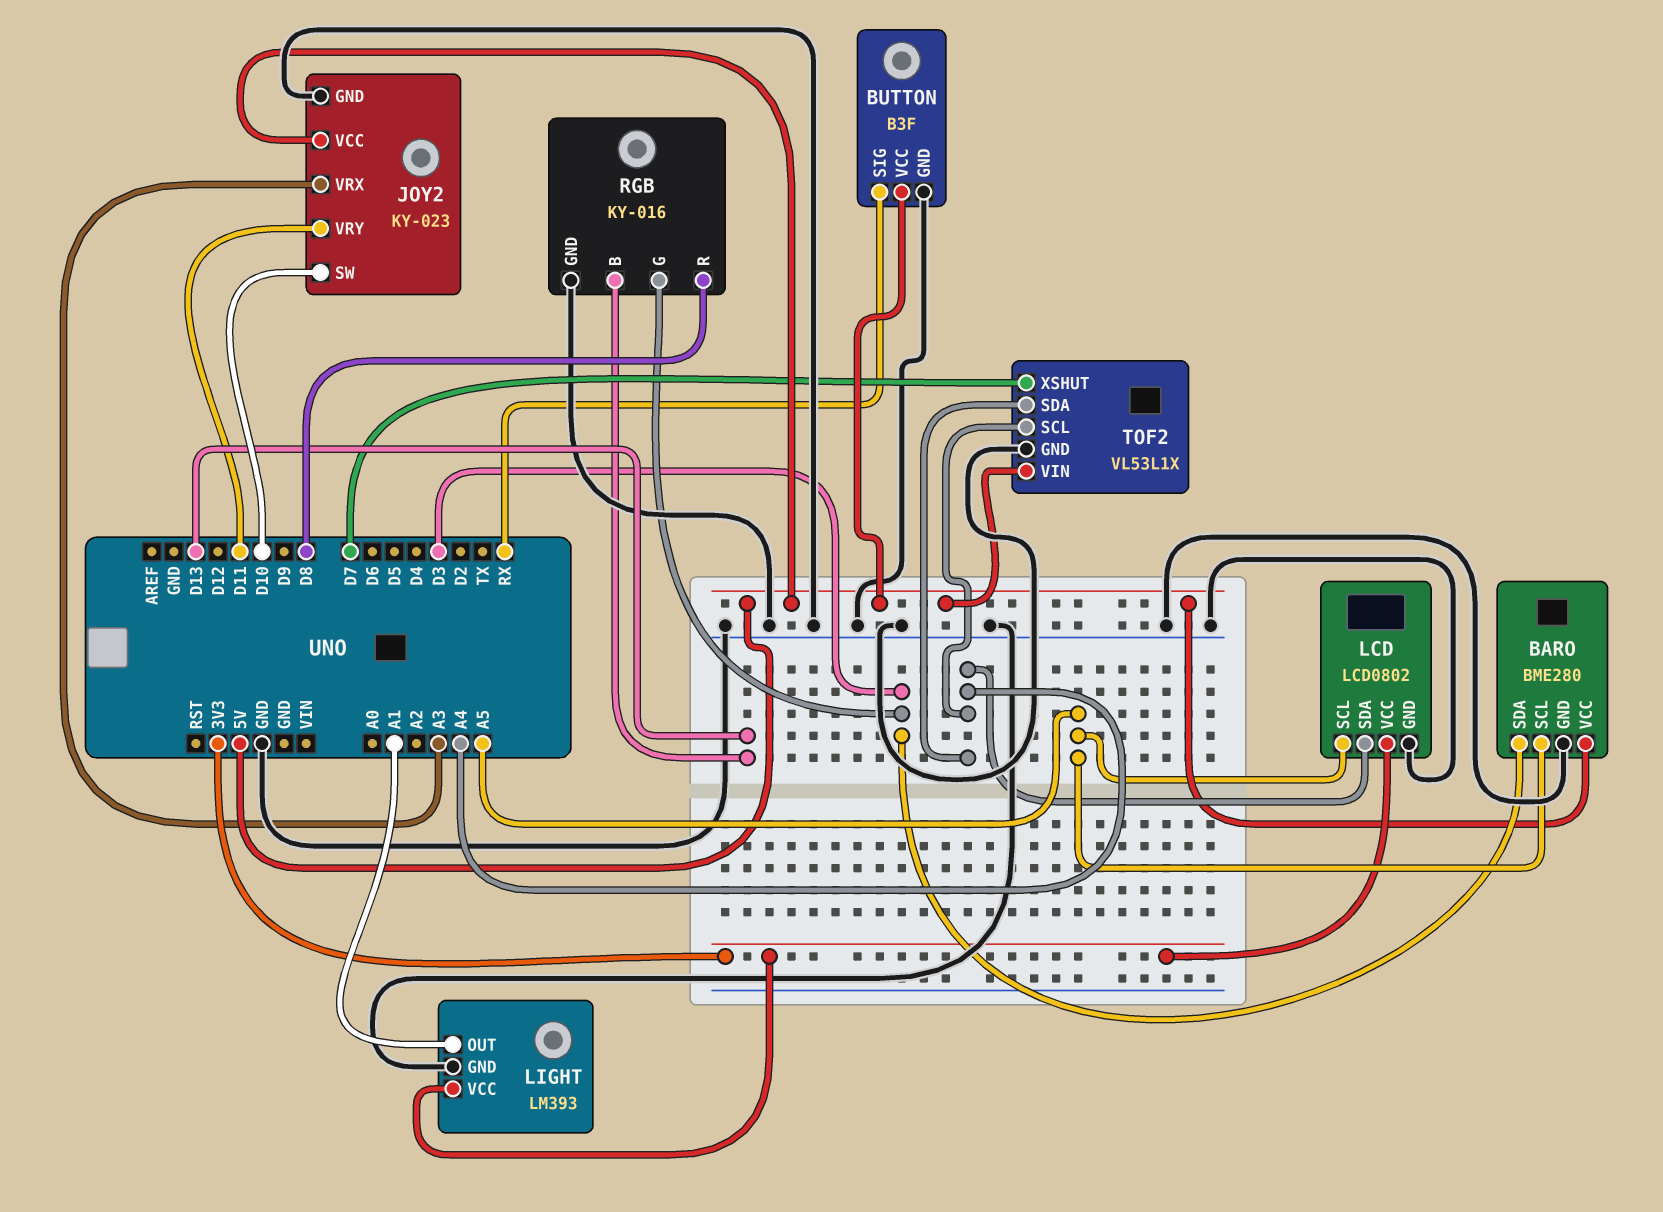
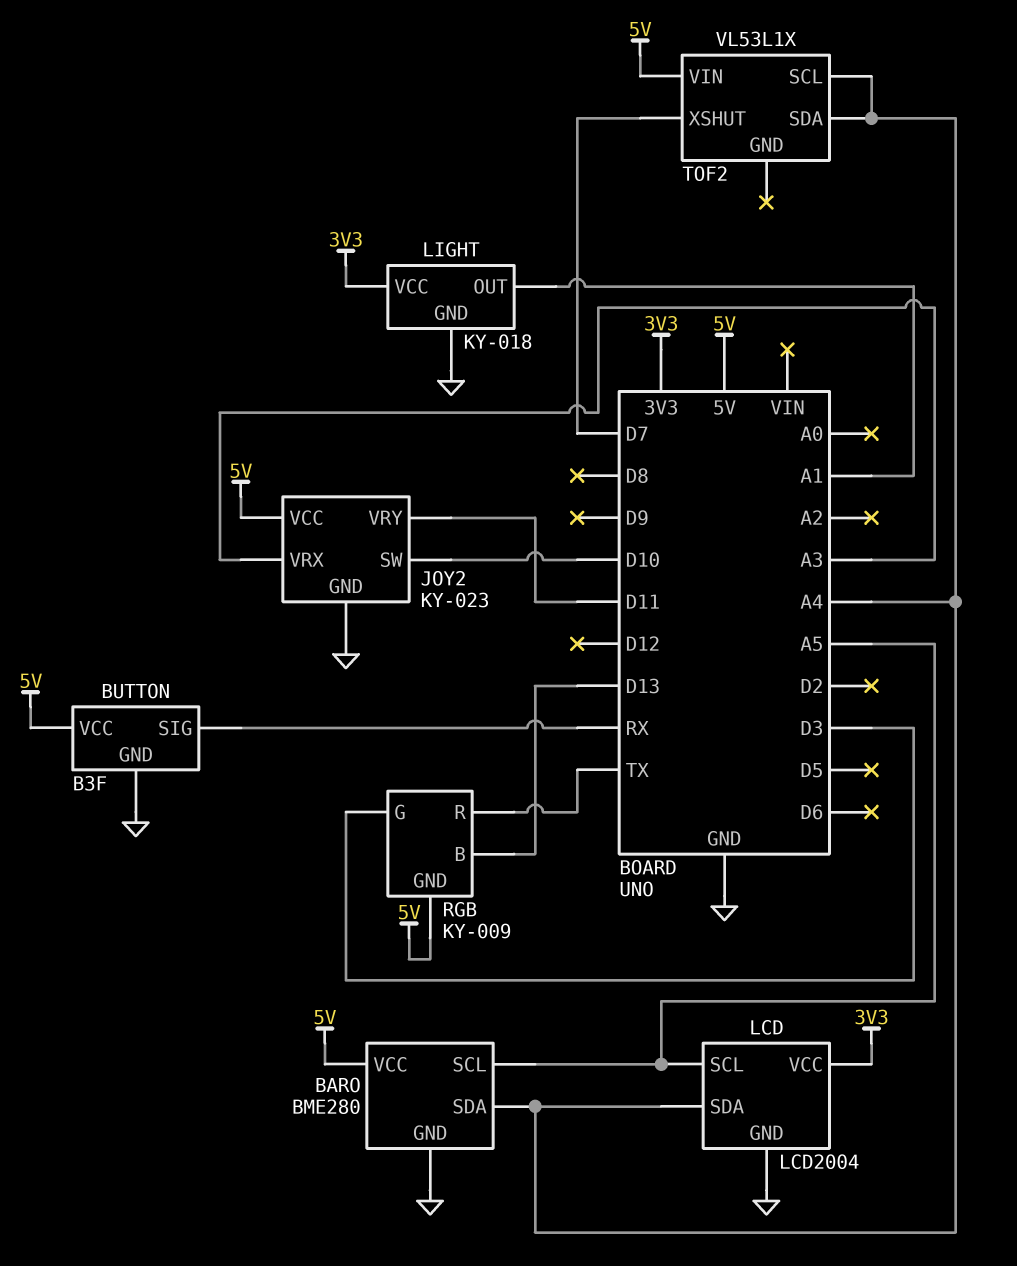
BARO pin SDA: D3 -> A4
LCD: LCD0802 -> LCD2004
LIGHT: LM393 -> KY-018
RGB: KY-016 -> KY-009
RGB pin GND: GND -> 5V
RGB pin R: D8 -> TX
TOF2 pin GND: GND -> none

